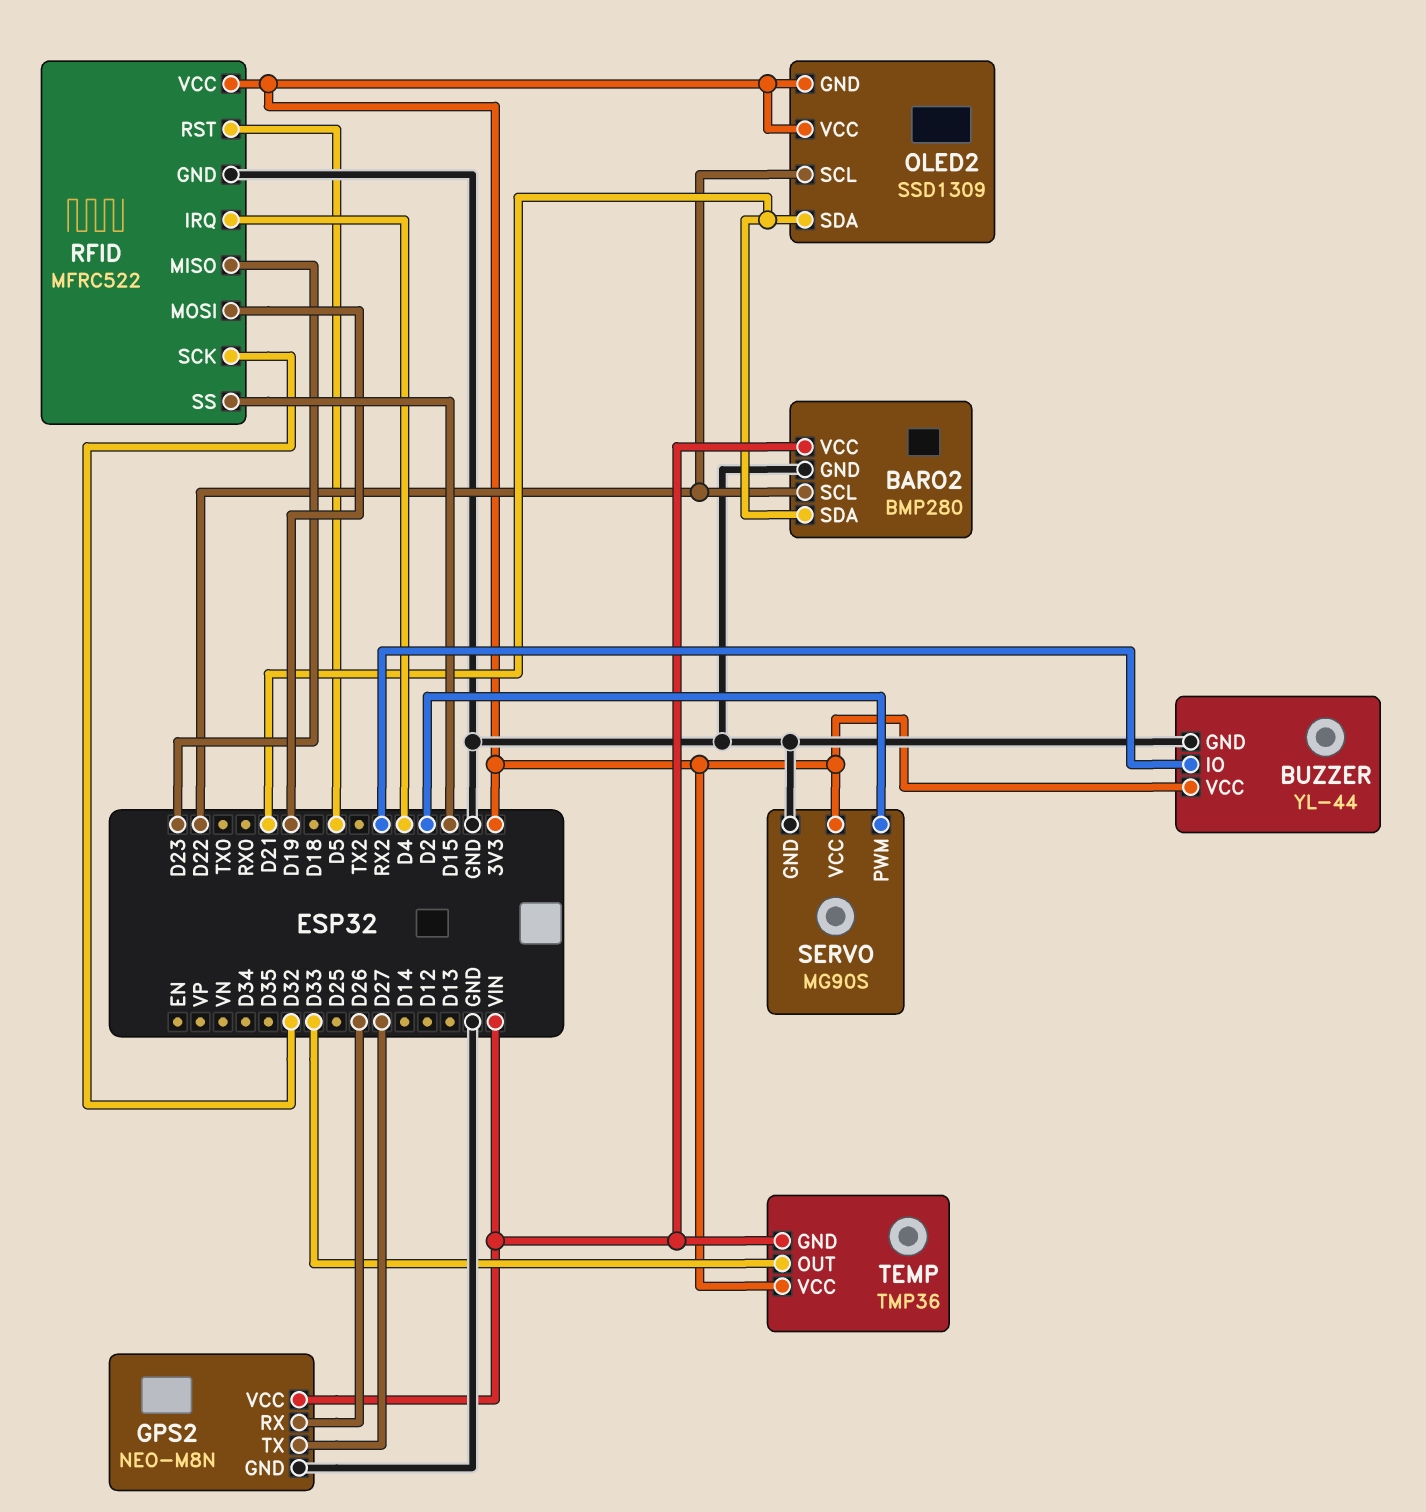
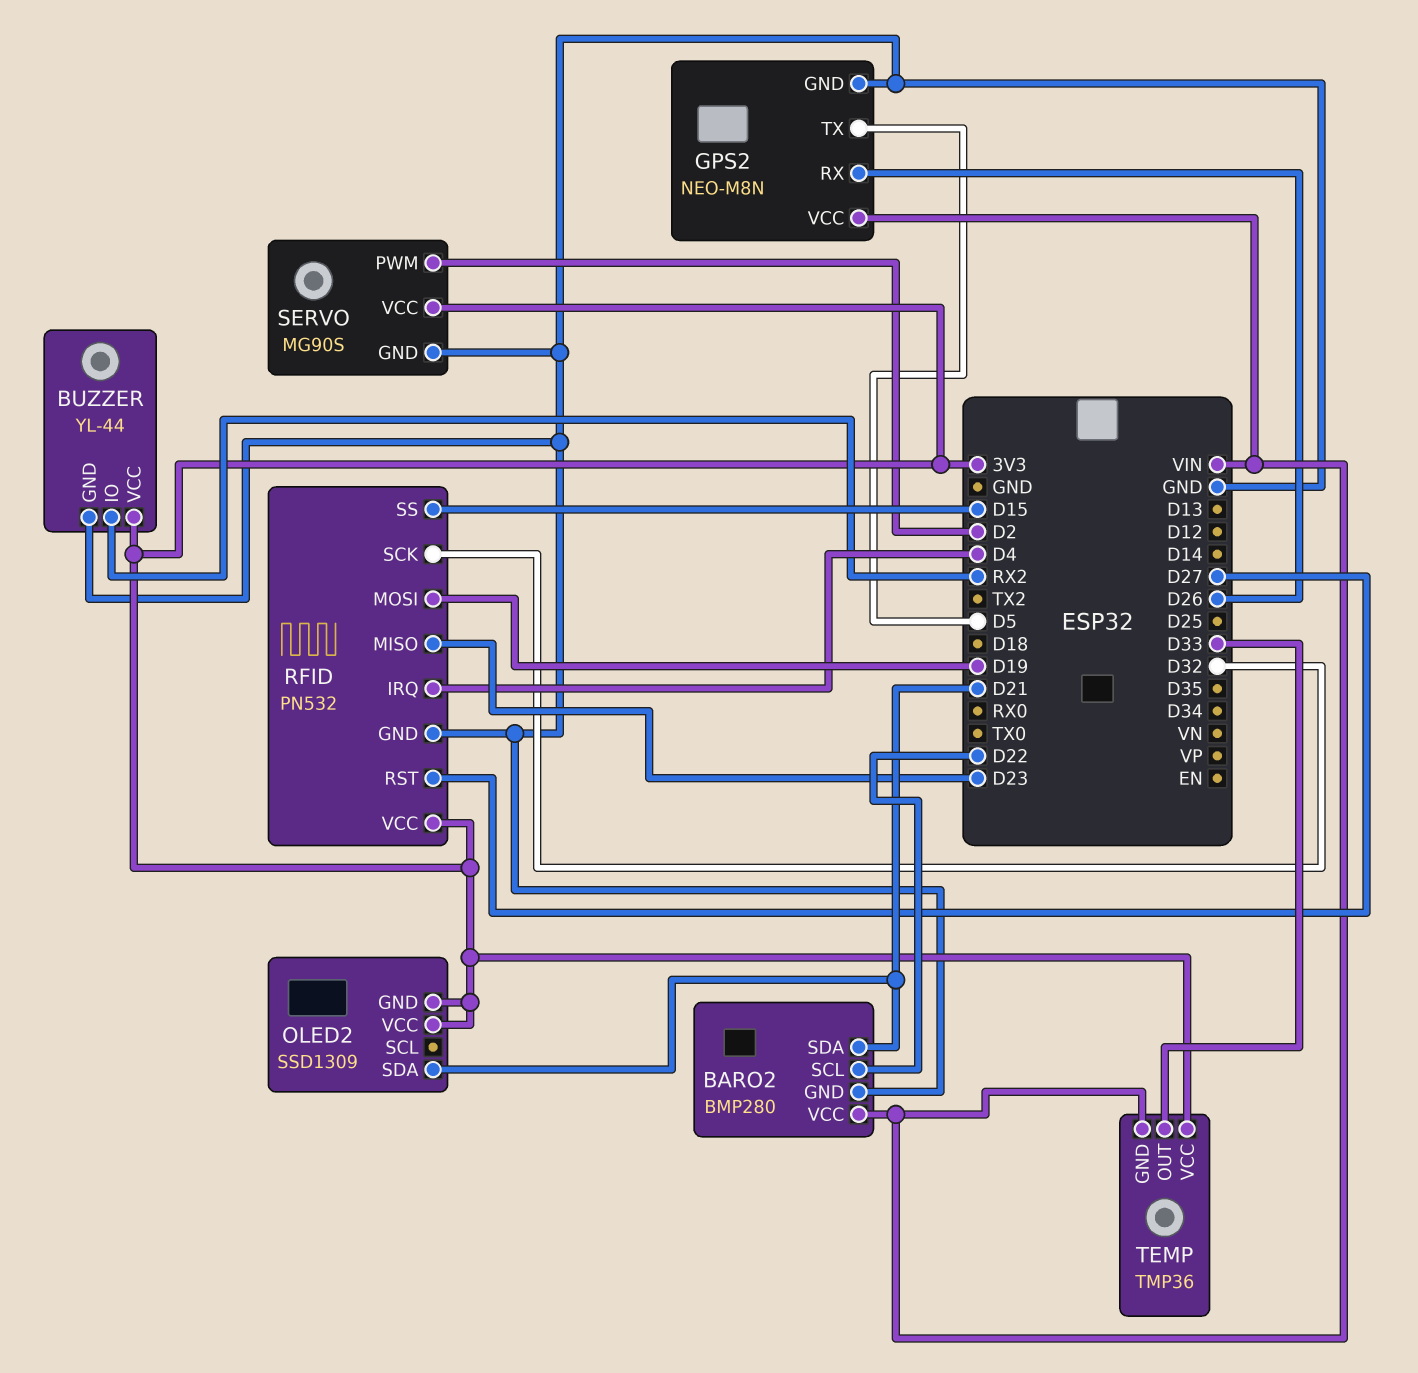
GPS2 pin TX: D27 -> D5
OLED2 pin SCL: D22 -> none
RFID: MFRC522 -> PN532
RFID pin RST: D5 -> D27

